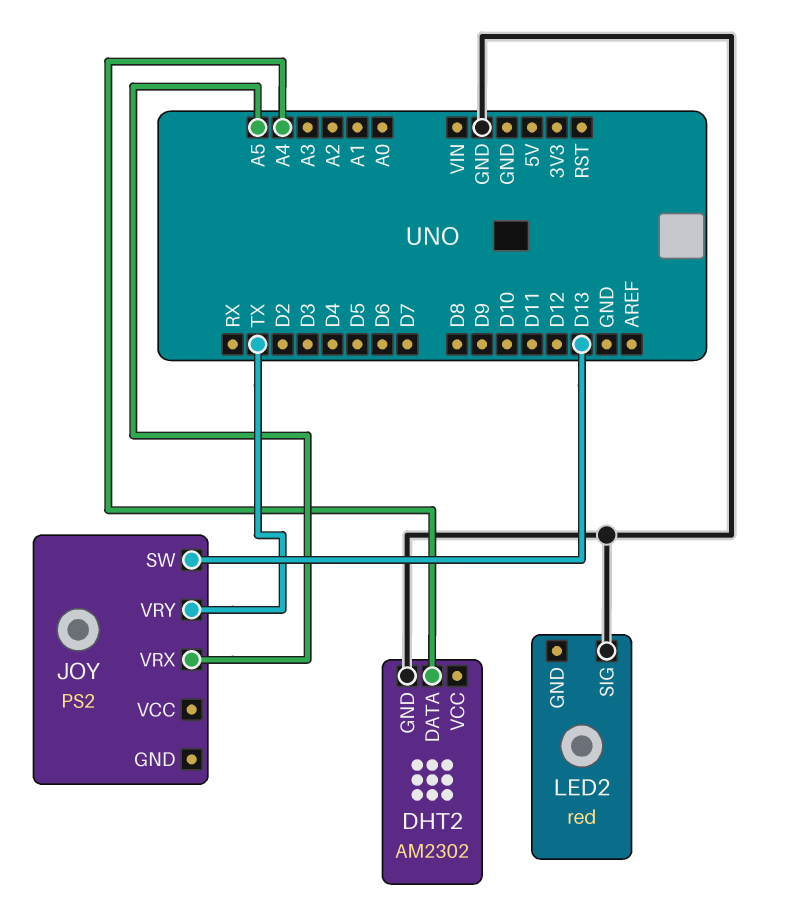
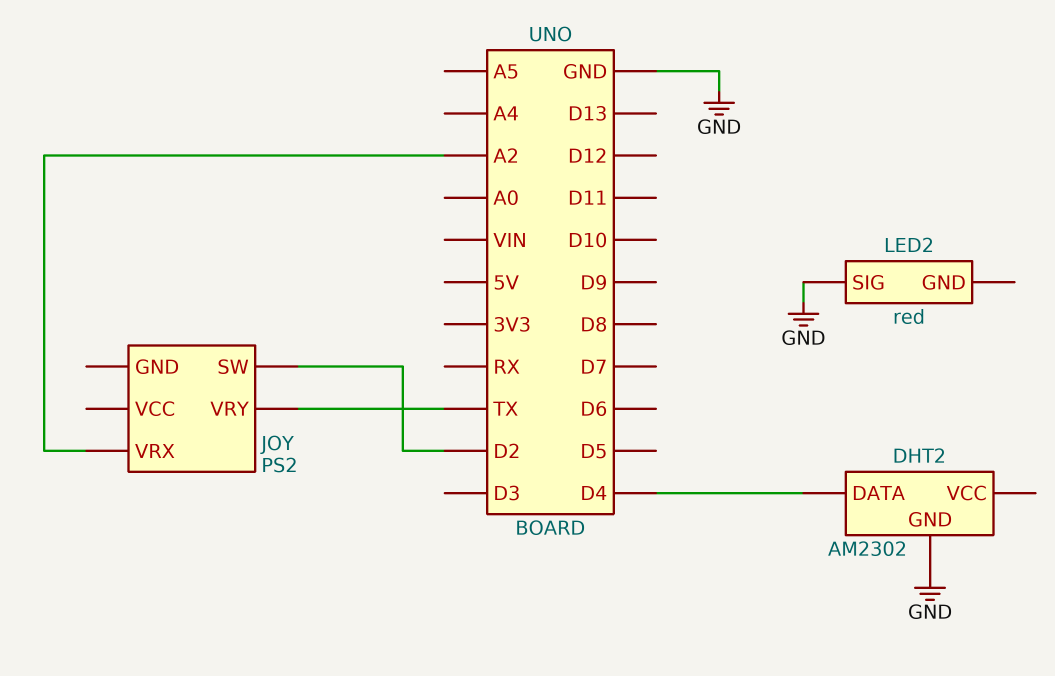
DHT2 pin DATA: A4 -> D4
JOY pin SW: D13 -> D2
JOY pin VRX: A5 -> A2

